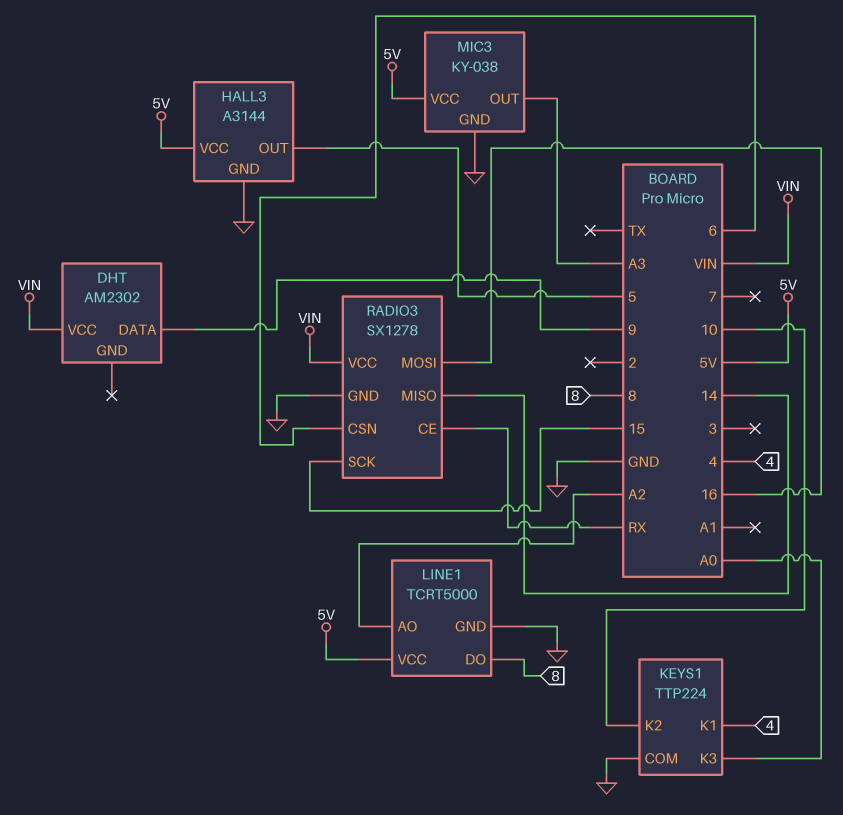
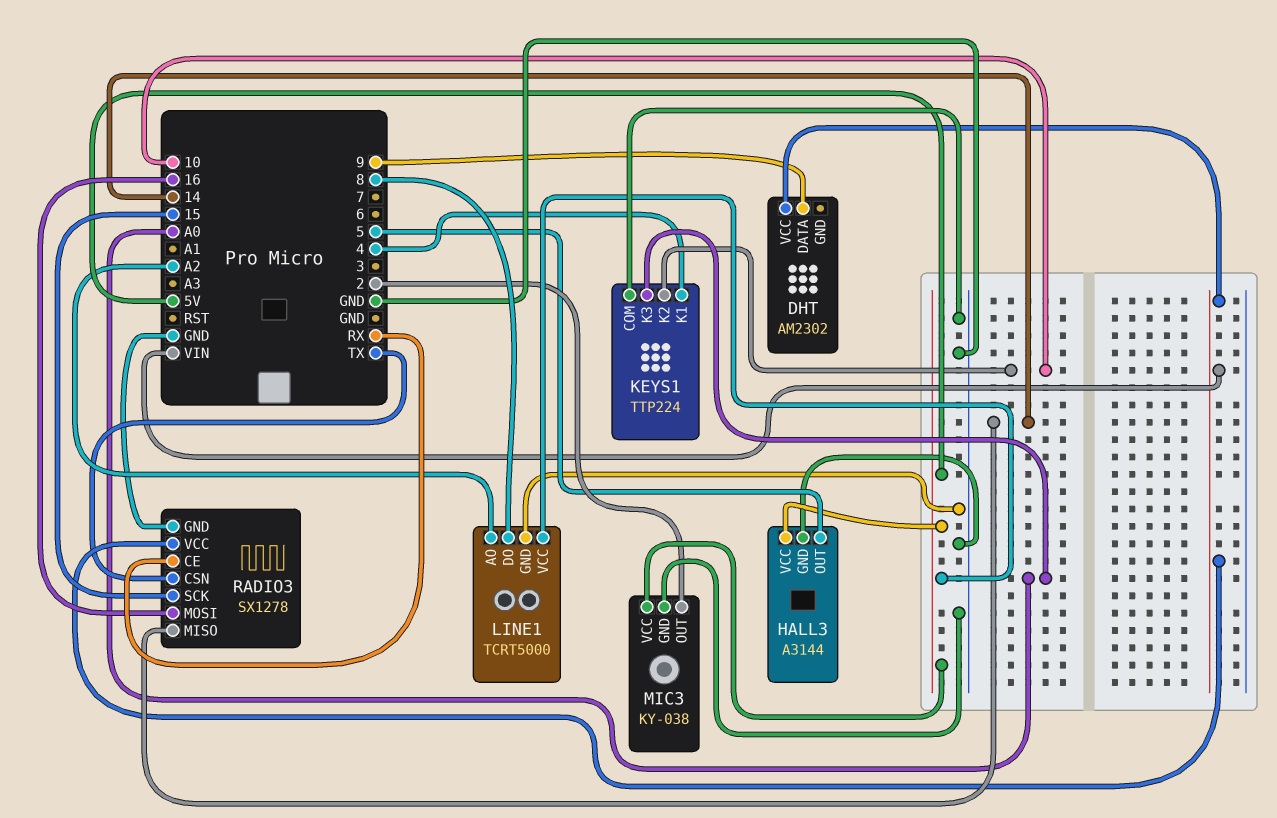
MIC3 pin OUT: A3 -> 2
RADIO3 pin CSN: 6 -> TX

